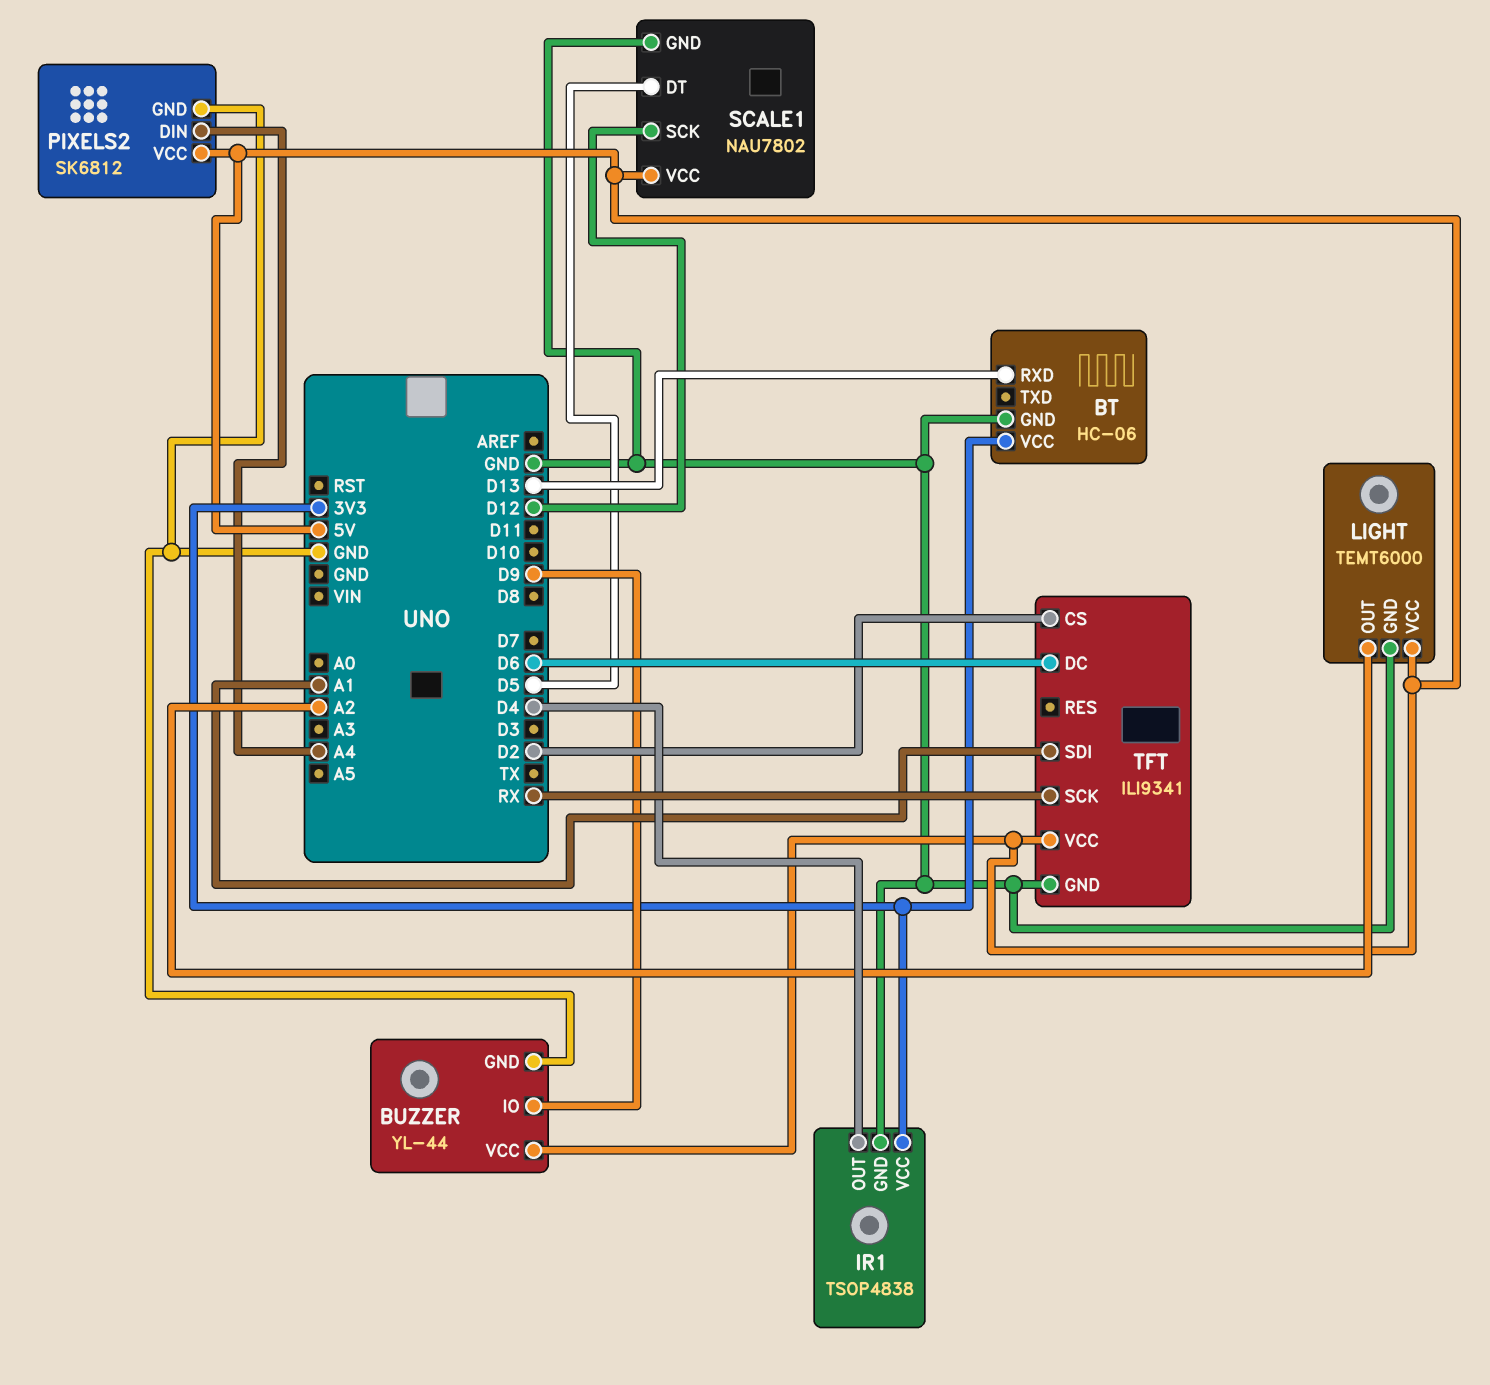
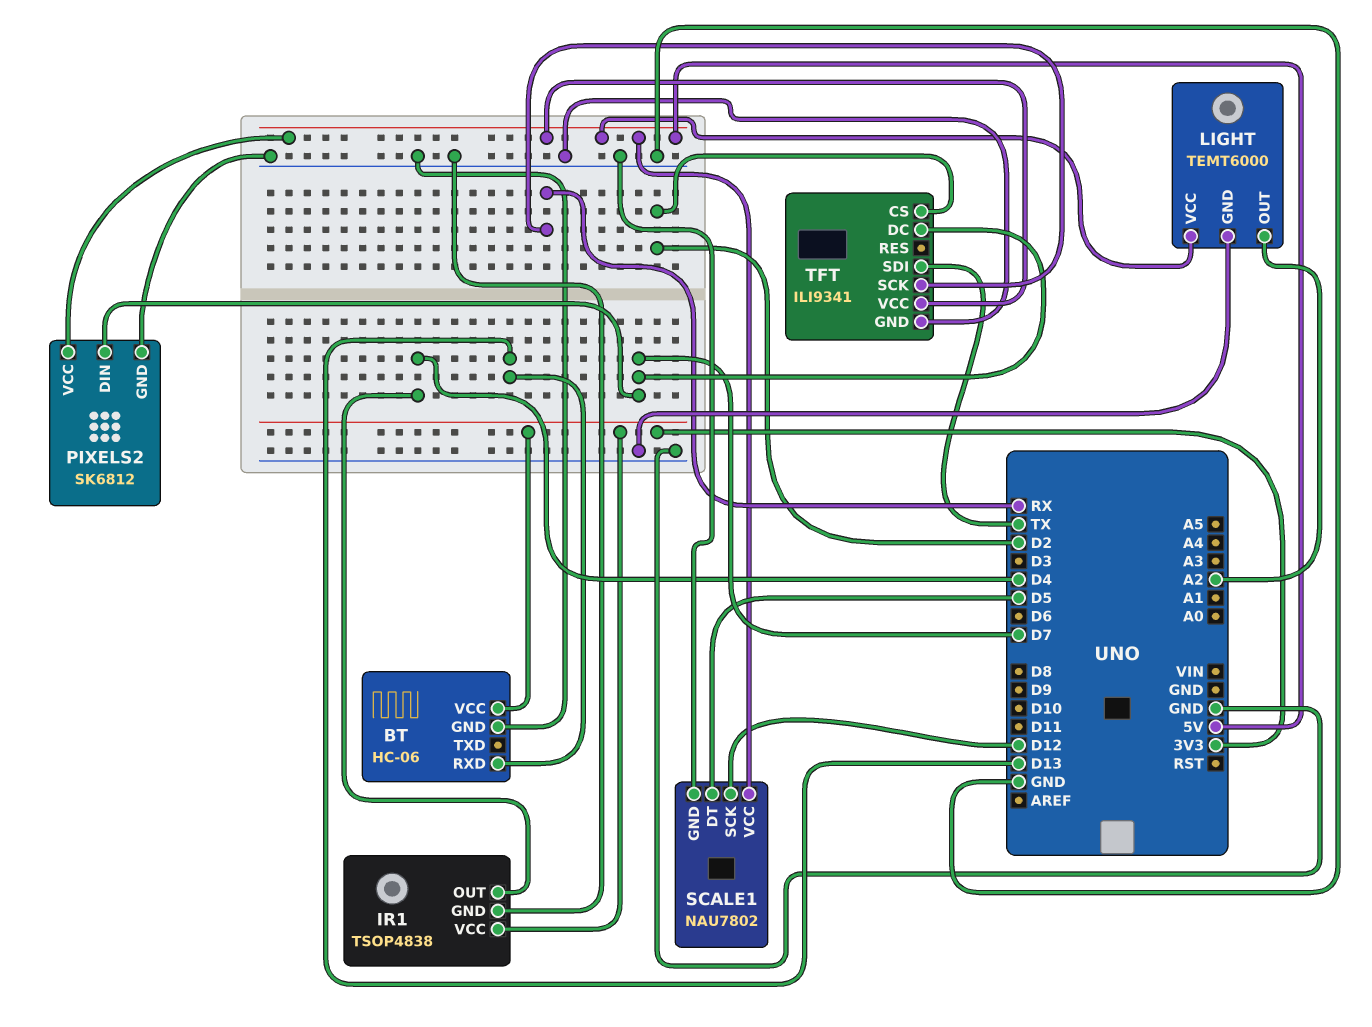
BUZZER: YL-44 -> none
BUZZER pin GND: GND -> none
BUZZER pin IO: D9 -> none
BUZZER pin VCC: 5V -> none
PIXELS2 pin DIN: A4 -> D7
TFT pin DC: D6 -> D7
TFT pin SDI: A1 -> TX

